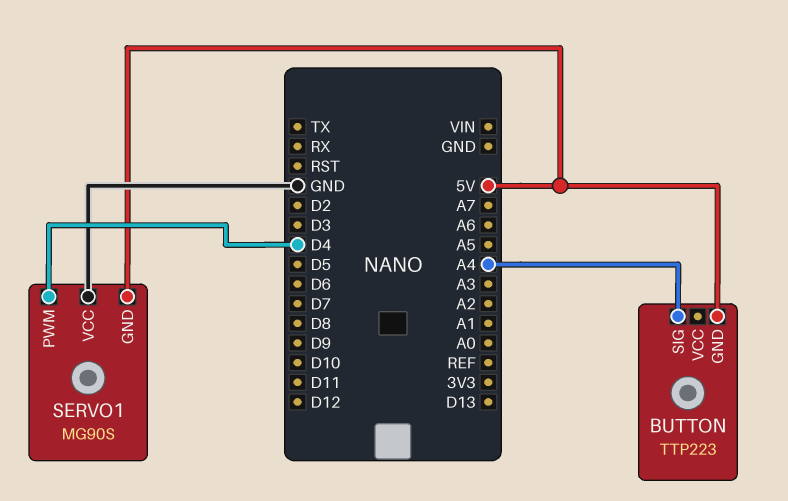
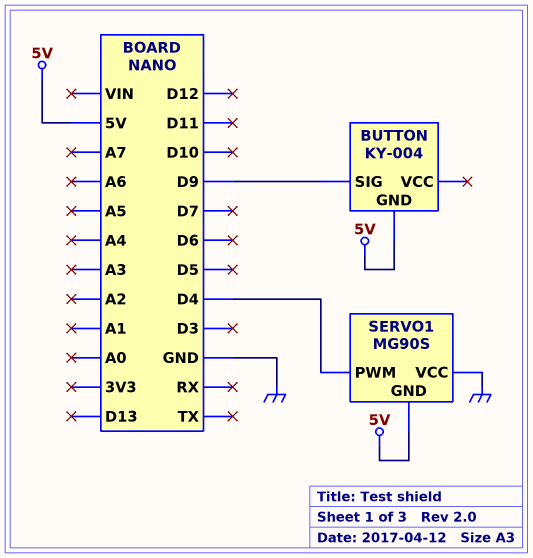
BUTTON: TTP223 -> KY-004
BUTTON pin SIG: A4 -> D9

